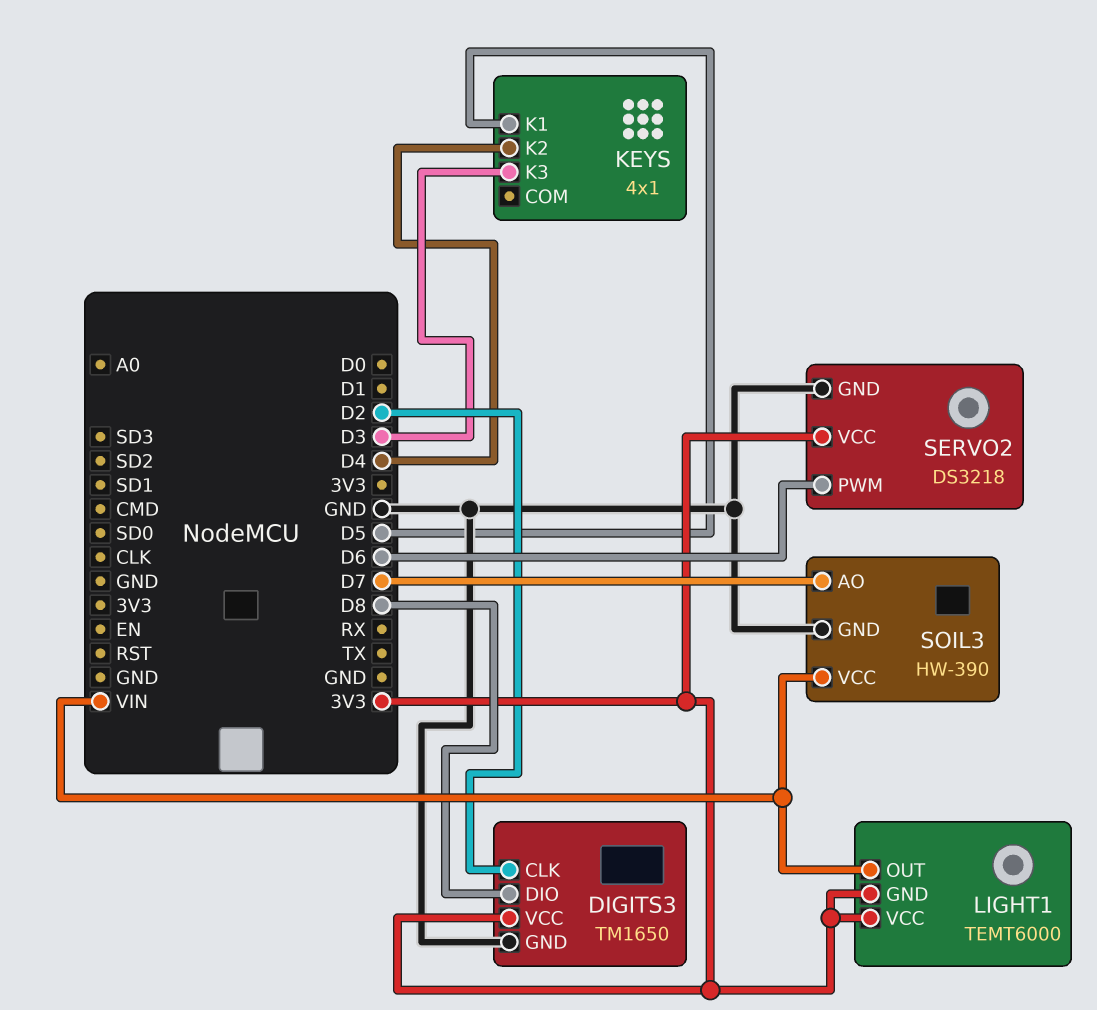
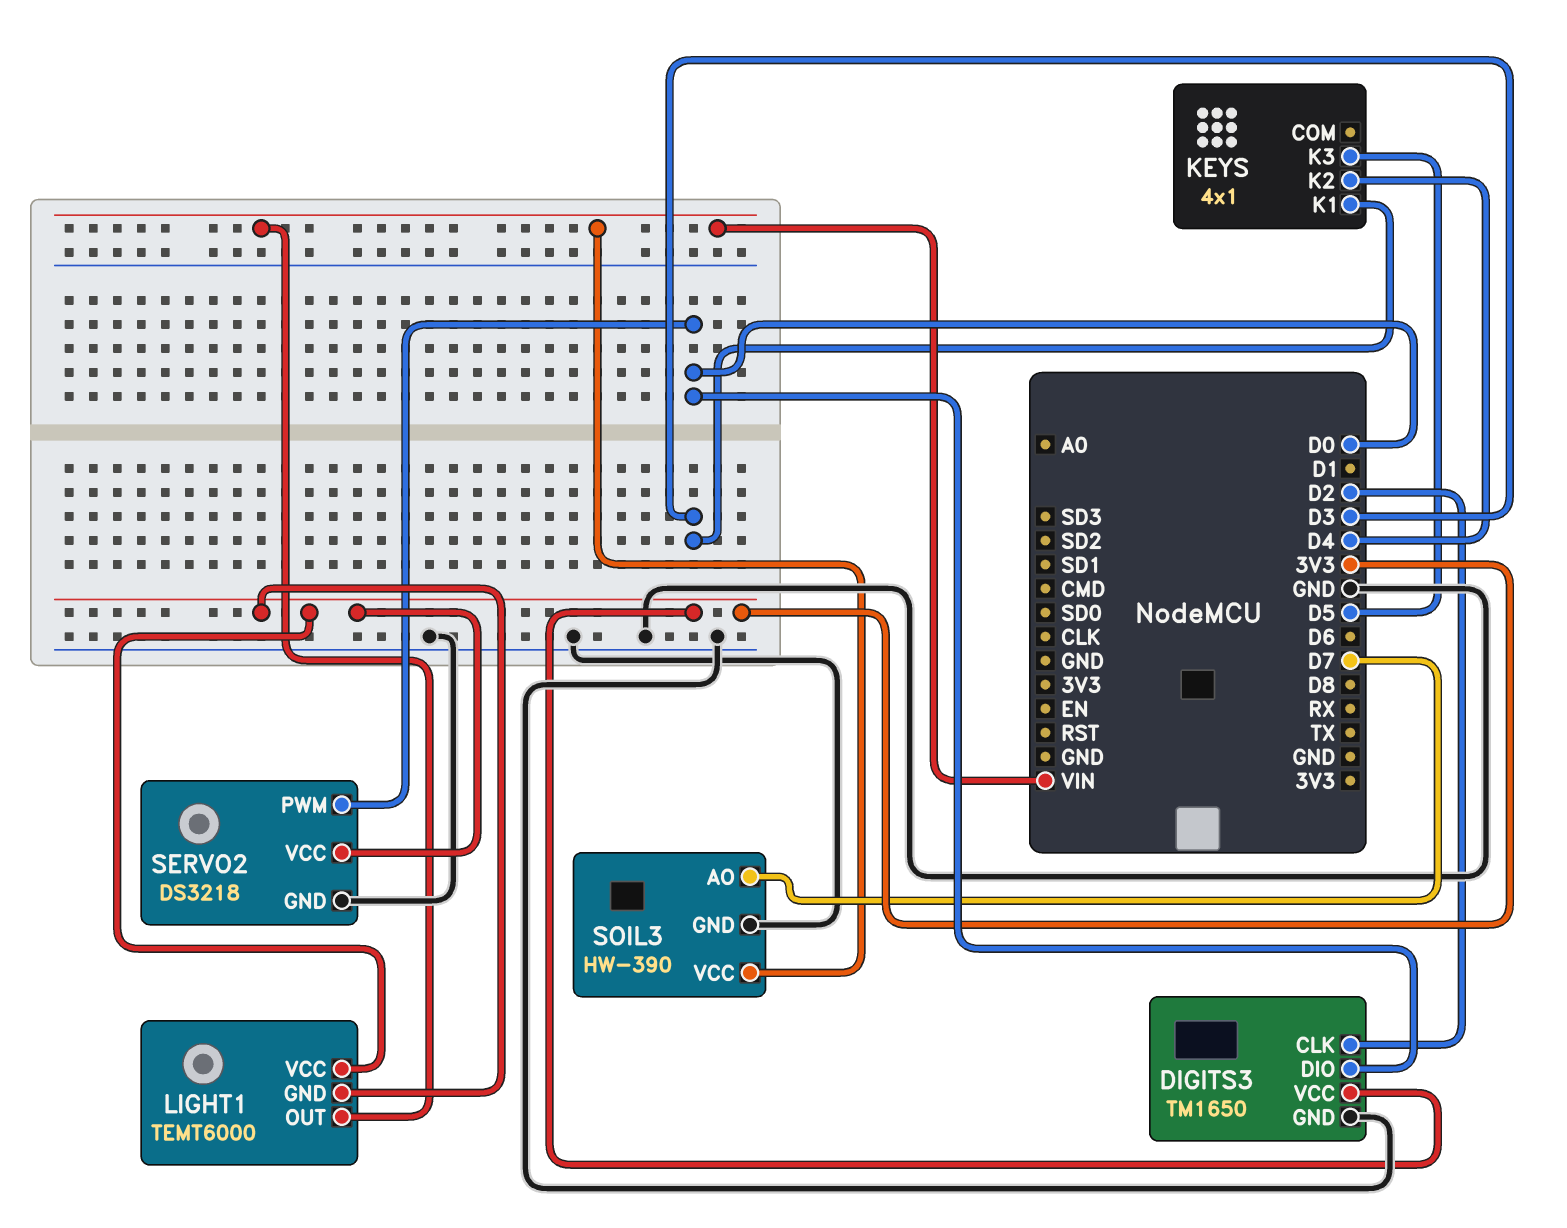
DIGITS3 pin DIO: D8 -> D0
KEYS pin K1: D5 -> D3
KEYS pin K3: D3 -> D5
SERVO2 pin PWM: D6 -> D0

